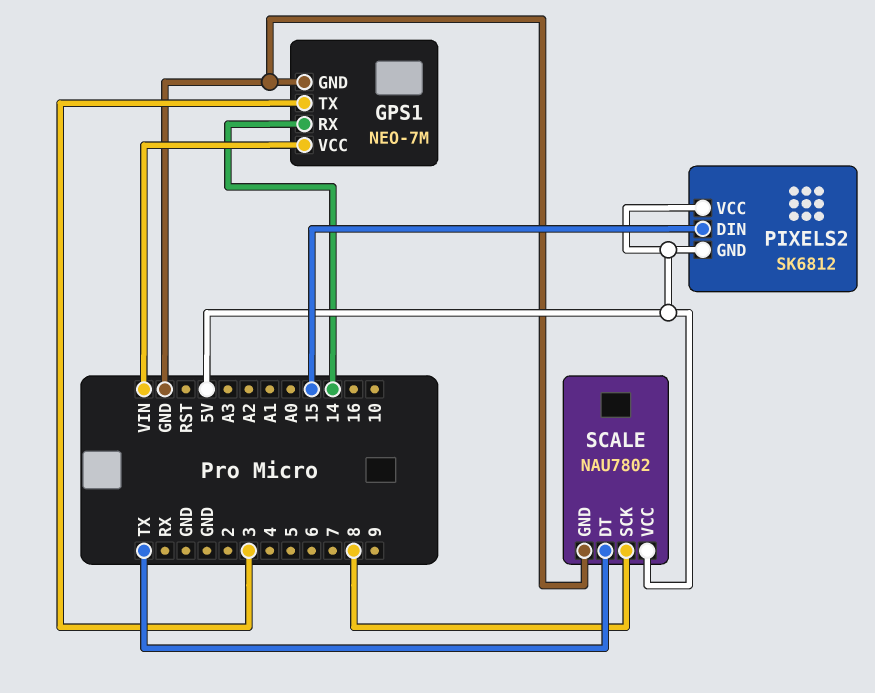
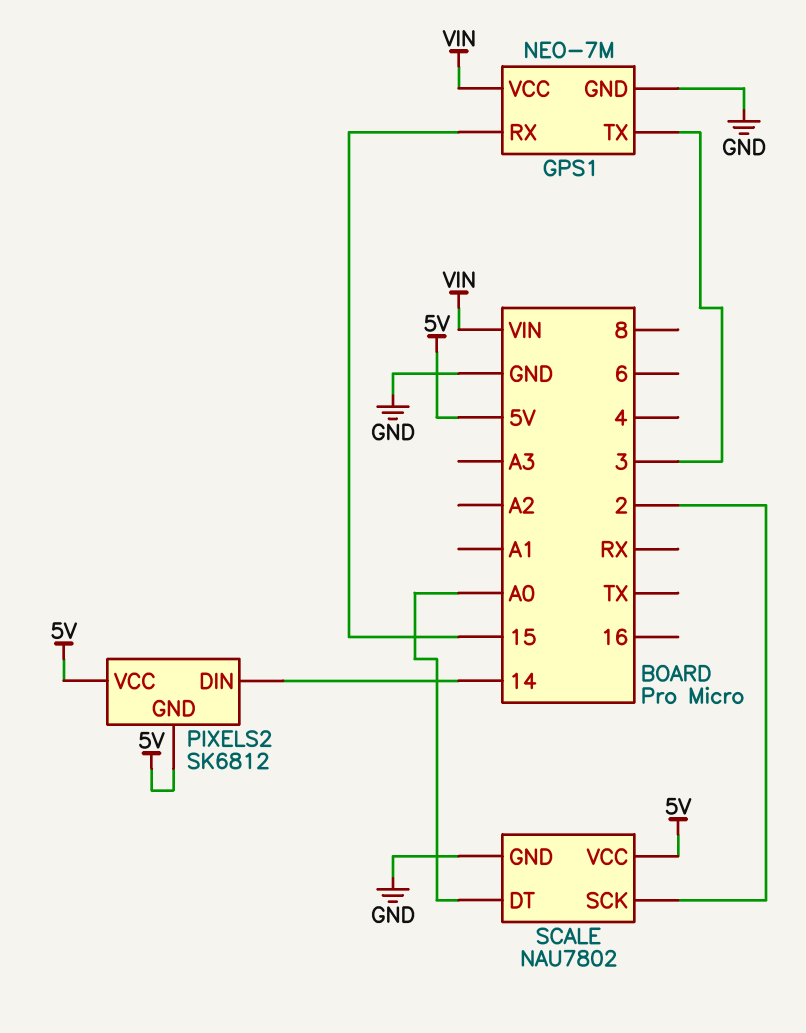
GPS1 pin RX: 14 -> 15
PIXELS2 pin DIN: 15 -> 14
SCALE pin DT: TX -> A0
SCALE pin SCK: 8 -> 2

